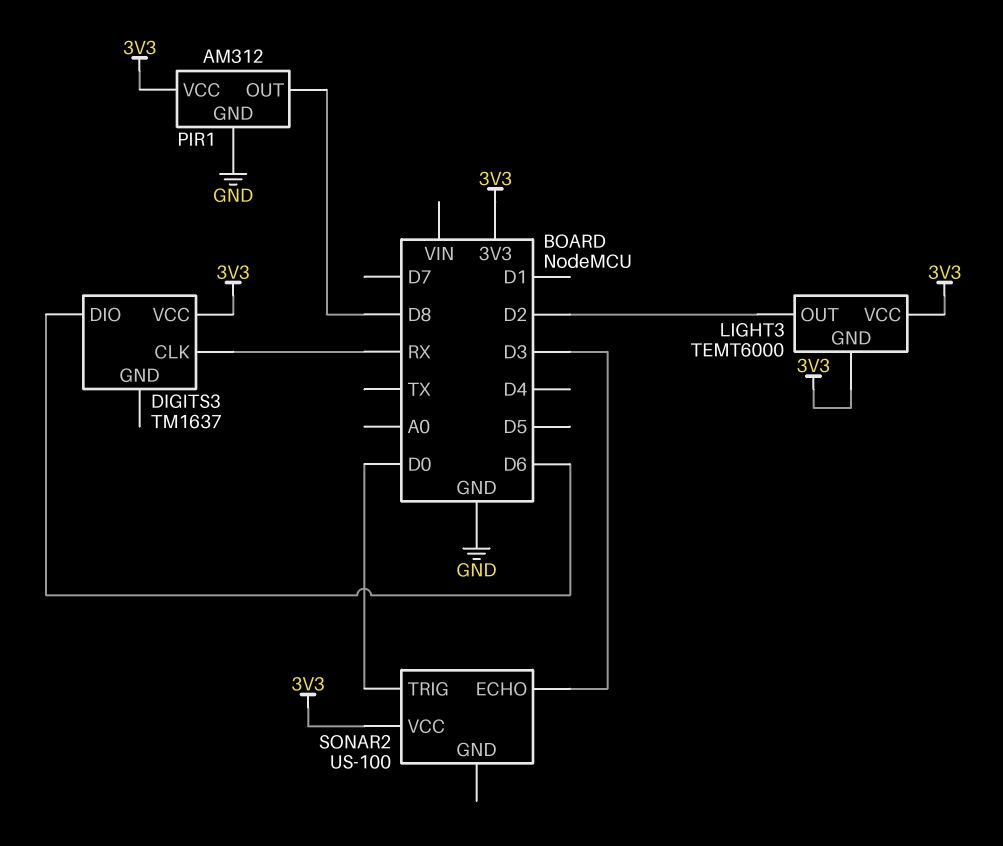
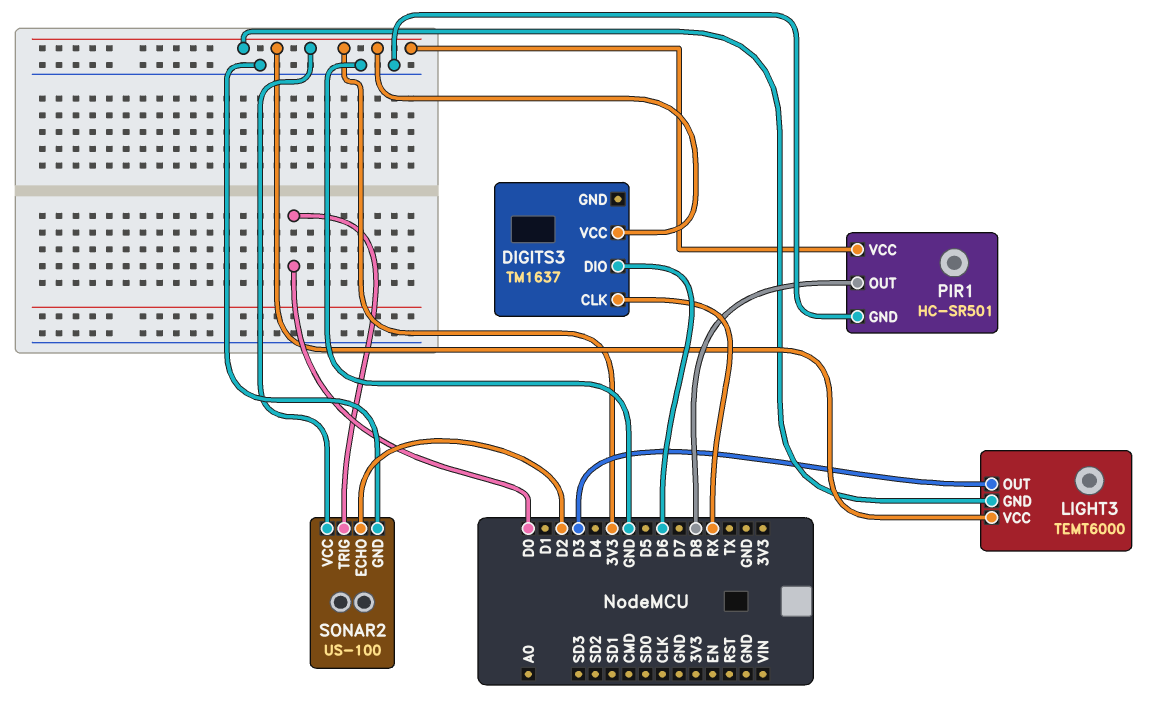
LIGHT3 pin OUT: D2 -> D3
PIR1: AM312 -> HC-SR501
SONAR2 pin ECHO: D3 -> D2
SONAR2 pin GND: none -> GND

